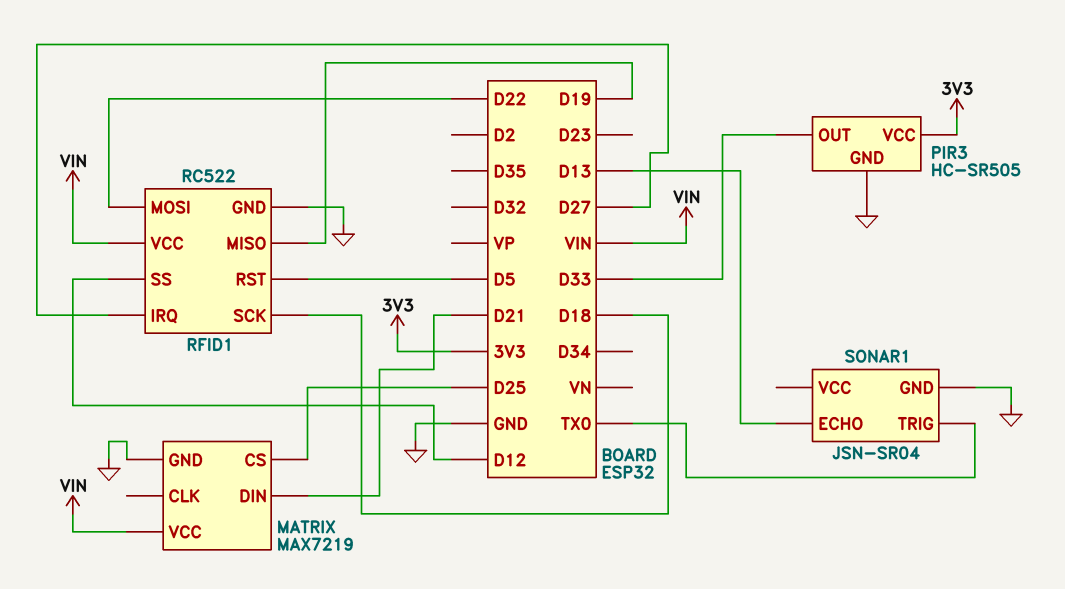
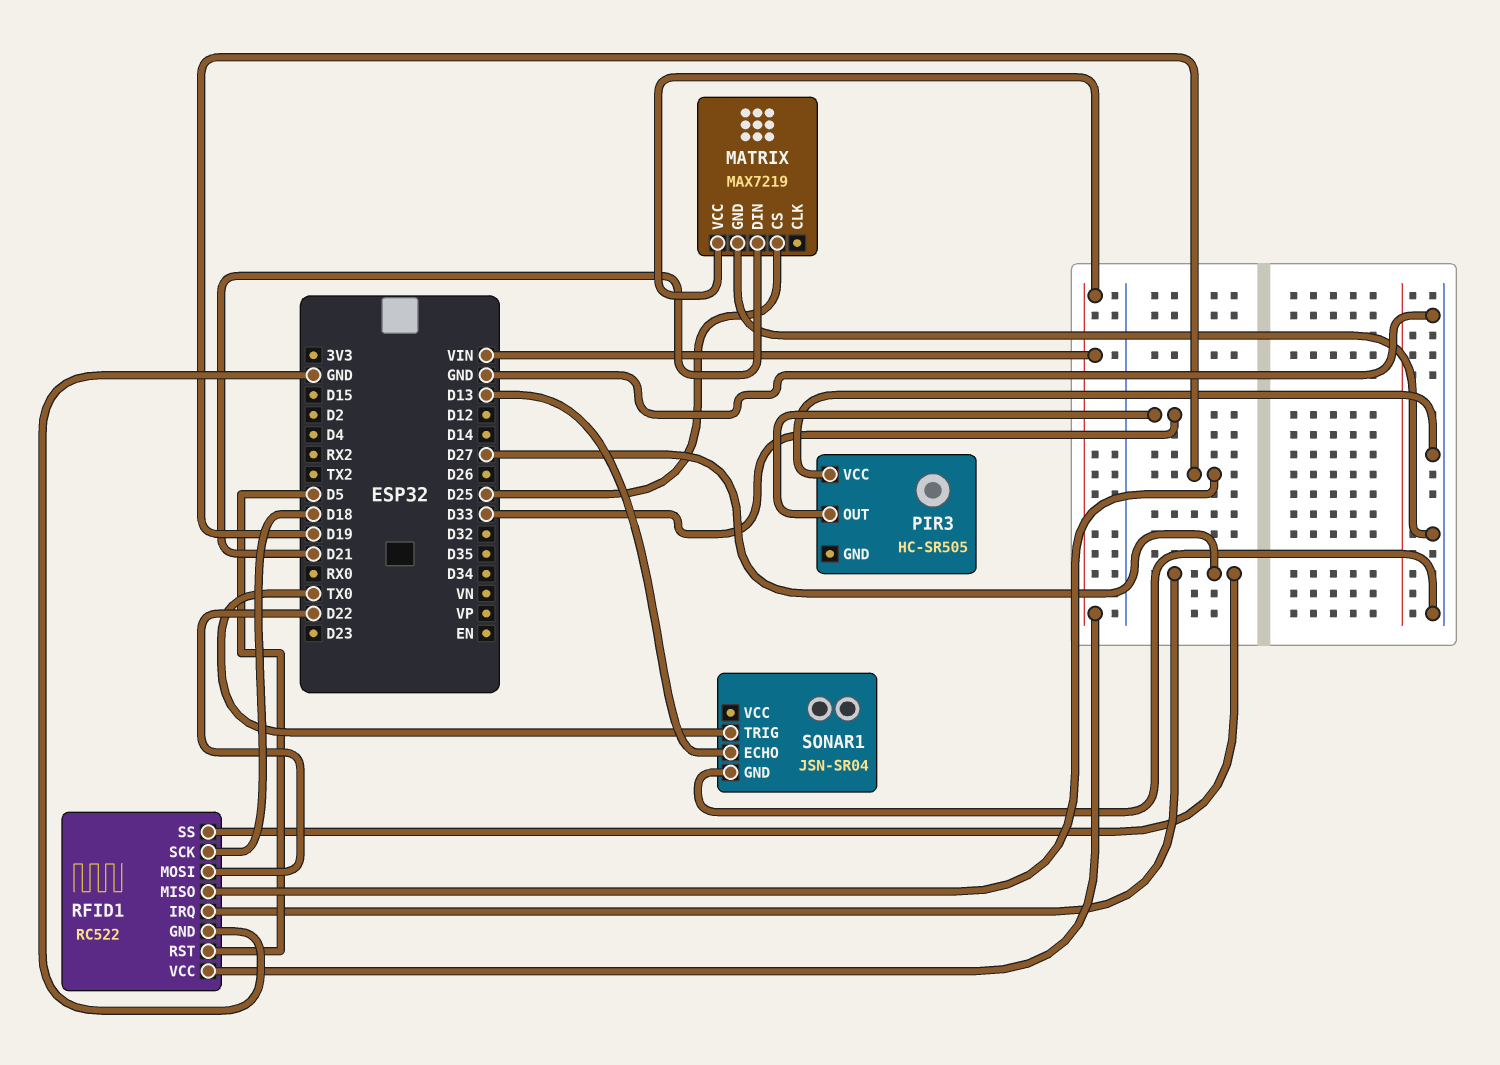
PIR3 pin GND: GND -> none
PIR3 pin VCC: 3V3 -> GND
RFID1 pin SS: D12 -> D27

